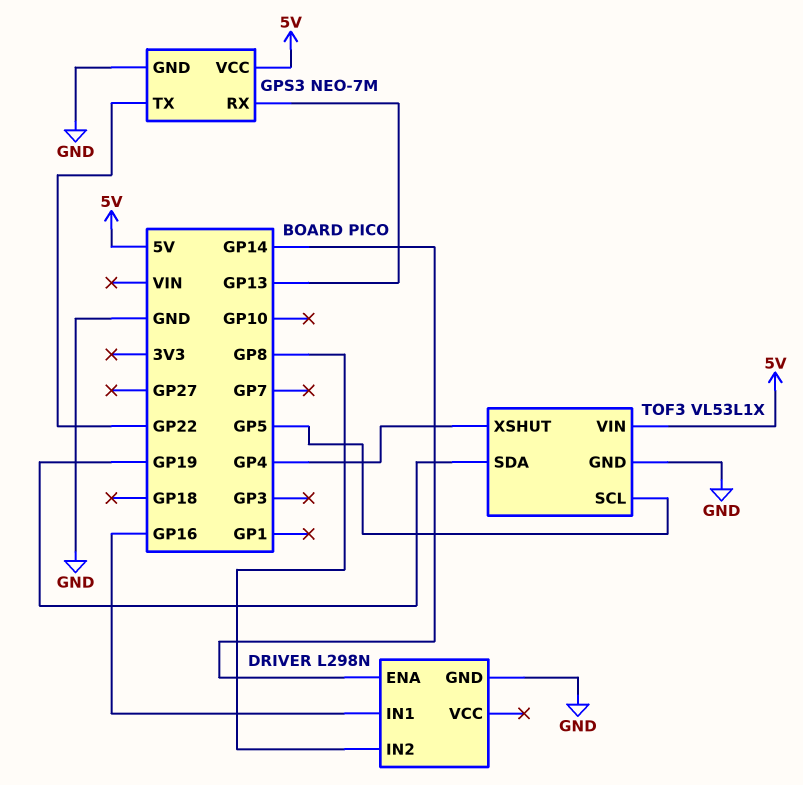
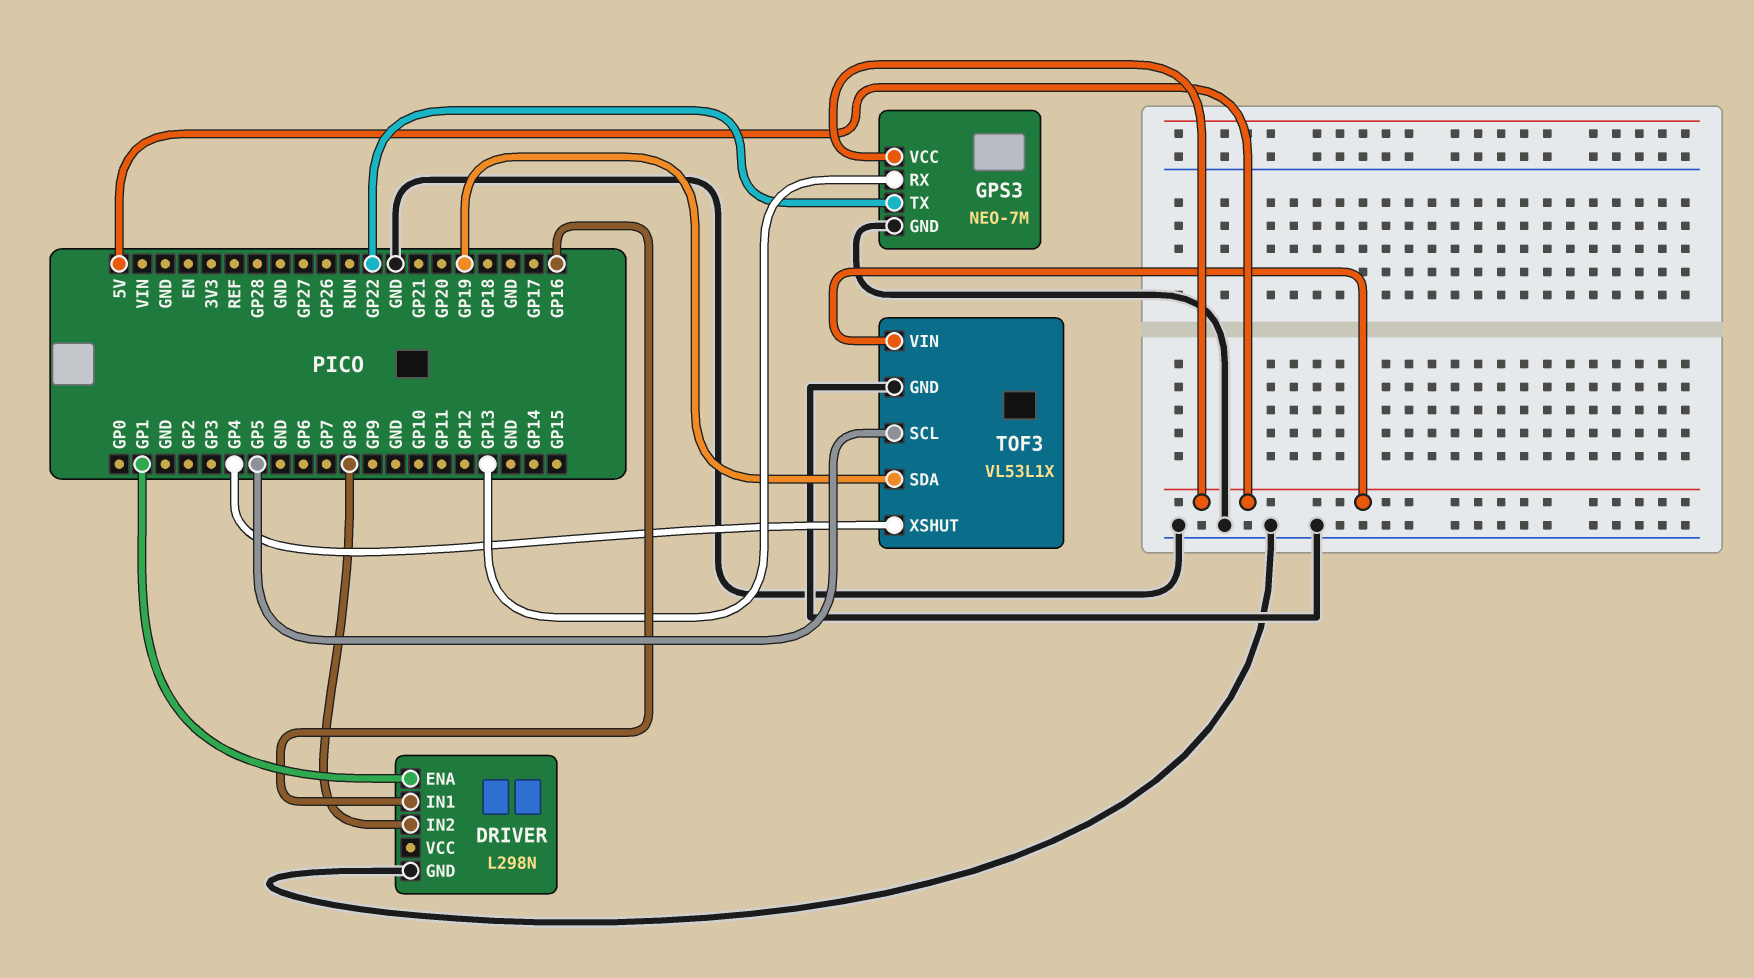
DRIVER pin ENA: GP14 -> GP1

